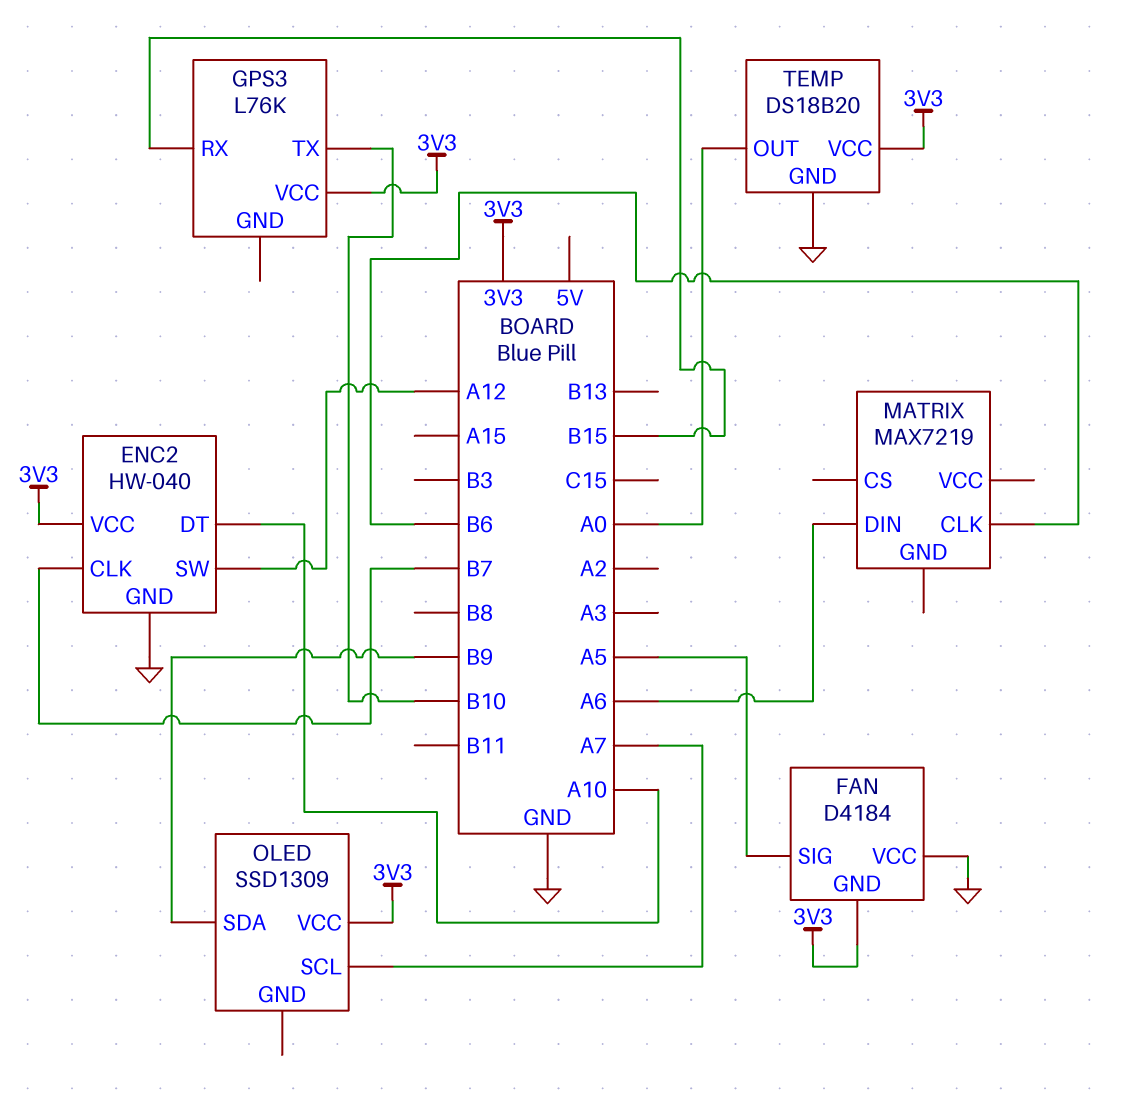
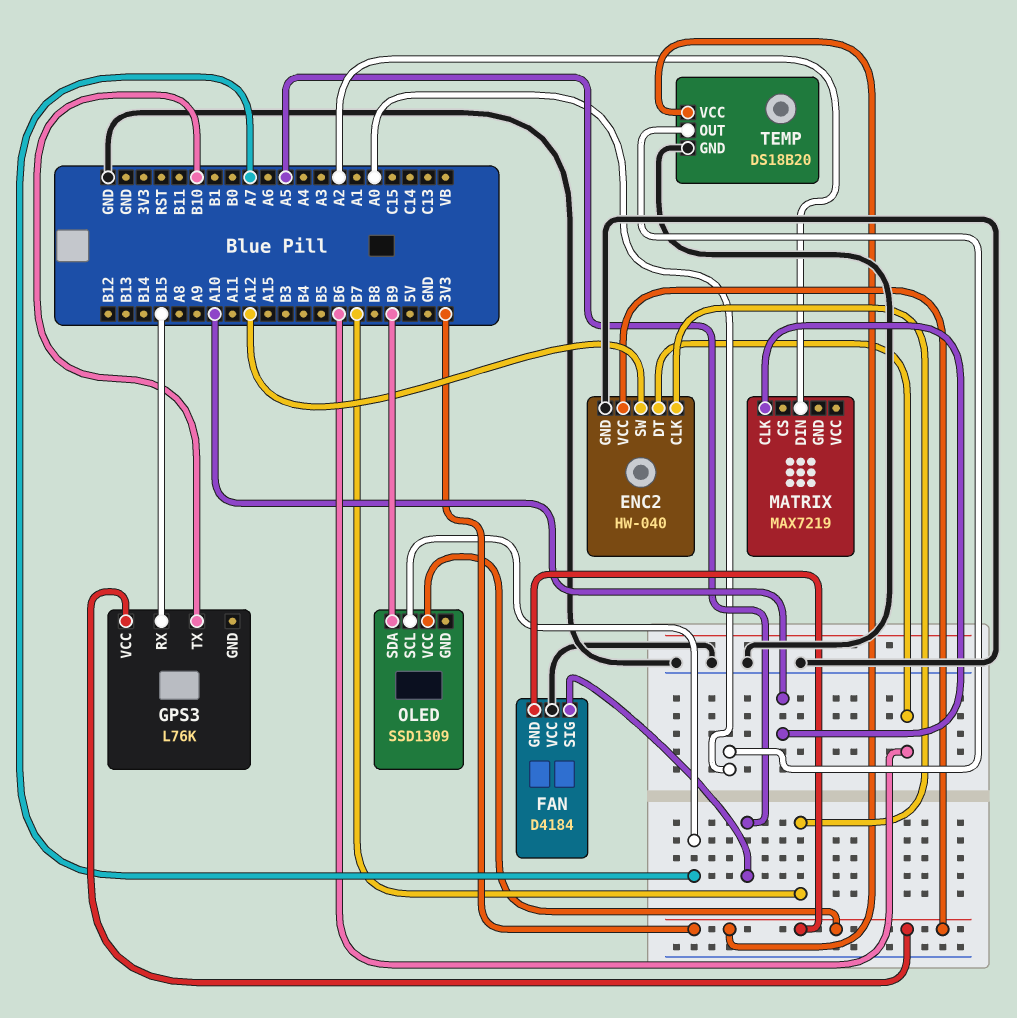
ENC2 pin DT: A10 -> B6
MATRIX pin CLK: B6 -> A10
MATRIX pin DIN: A6 -> A2

